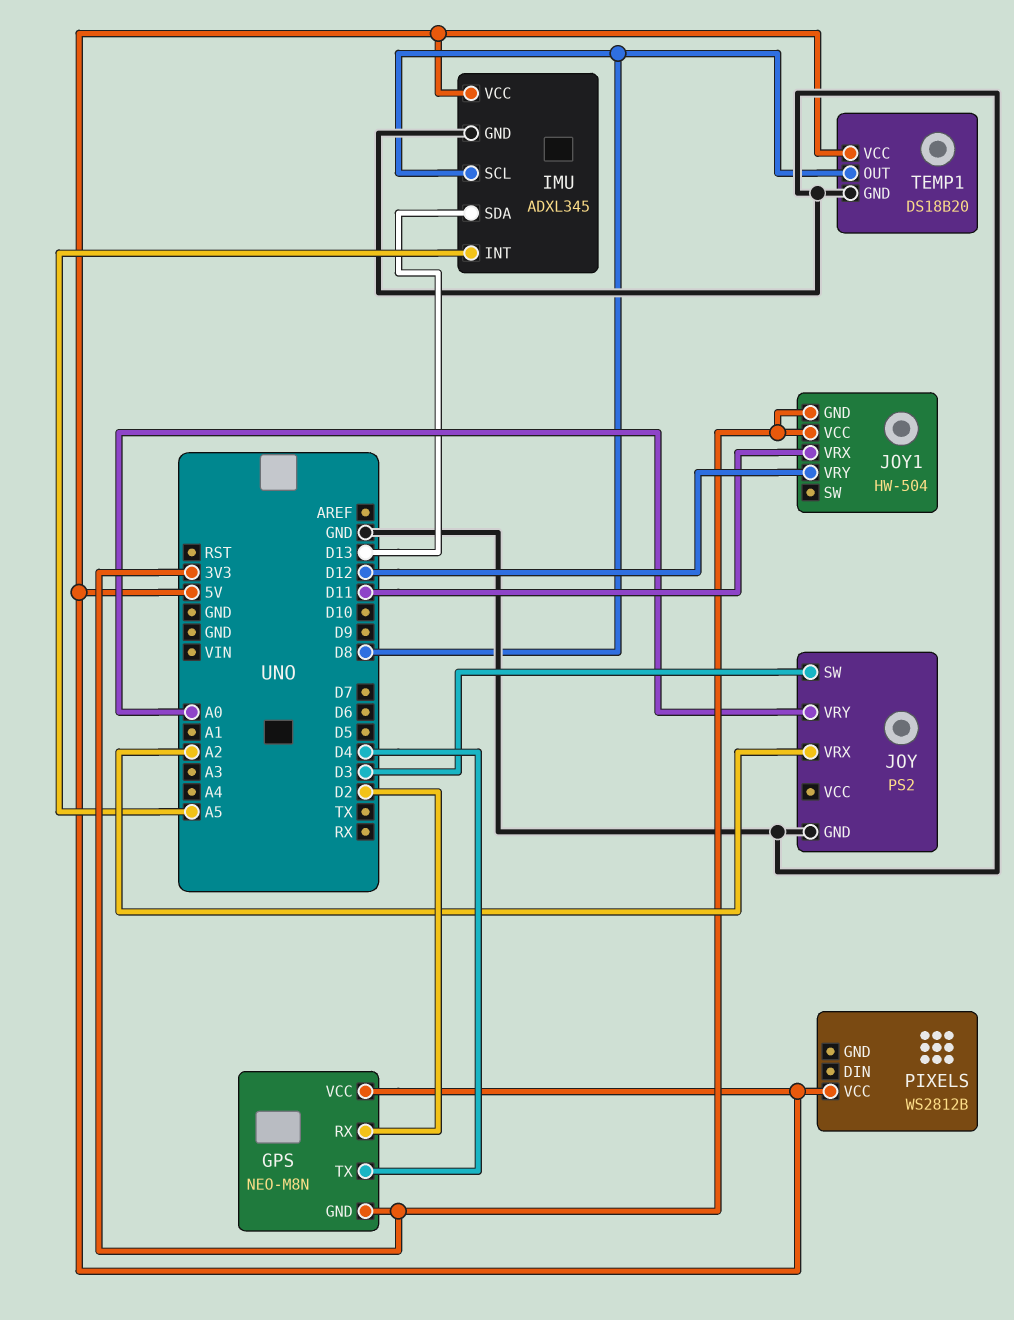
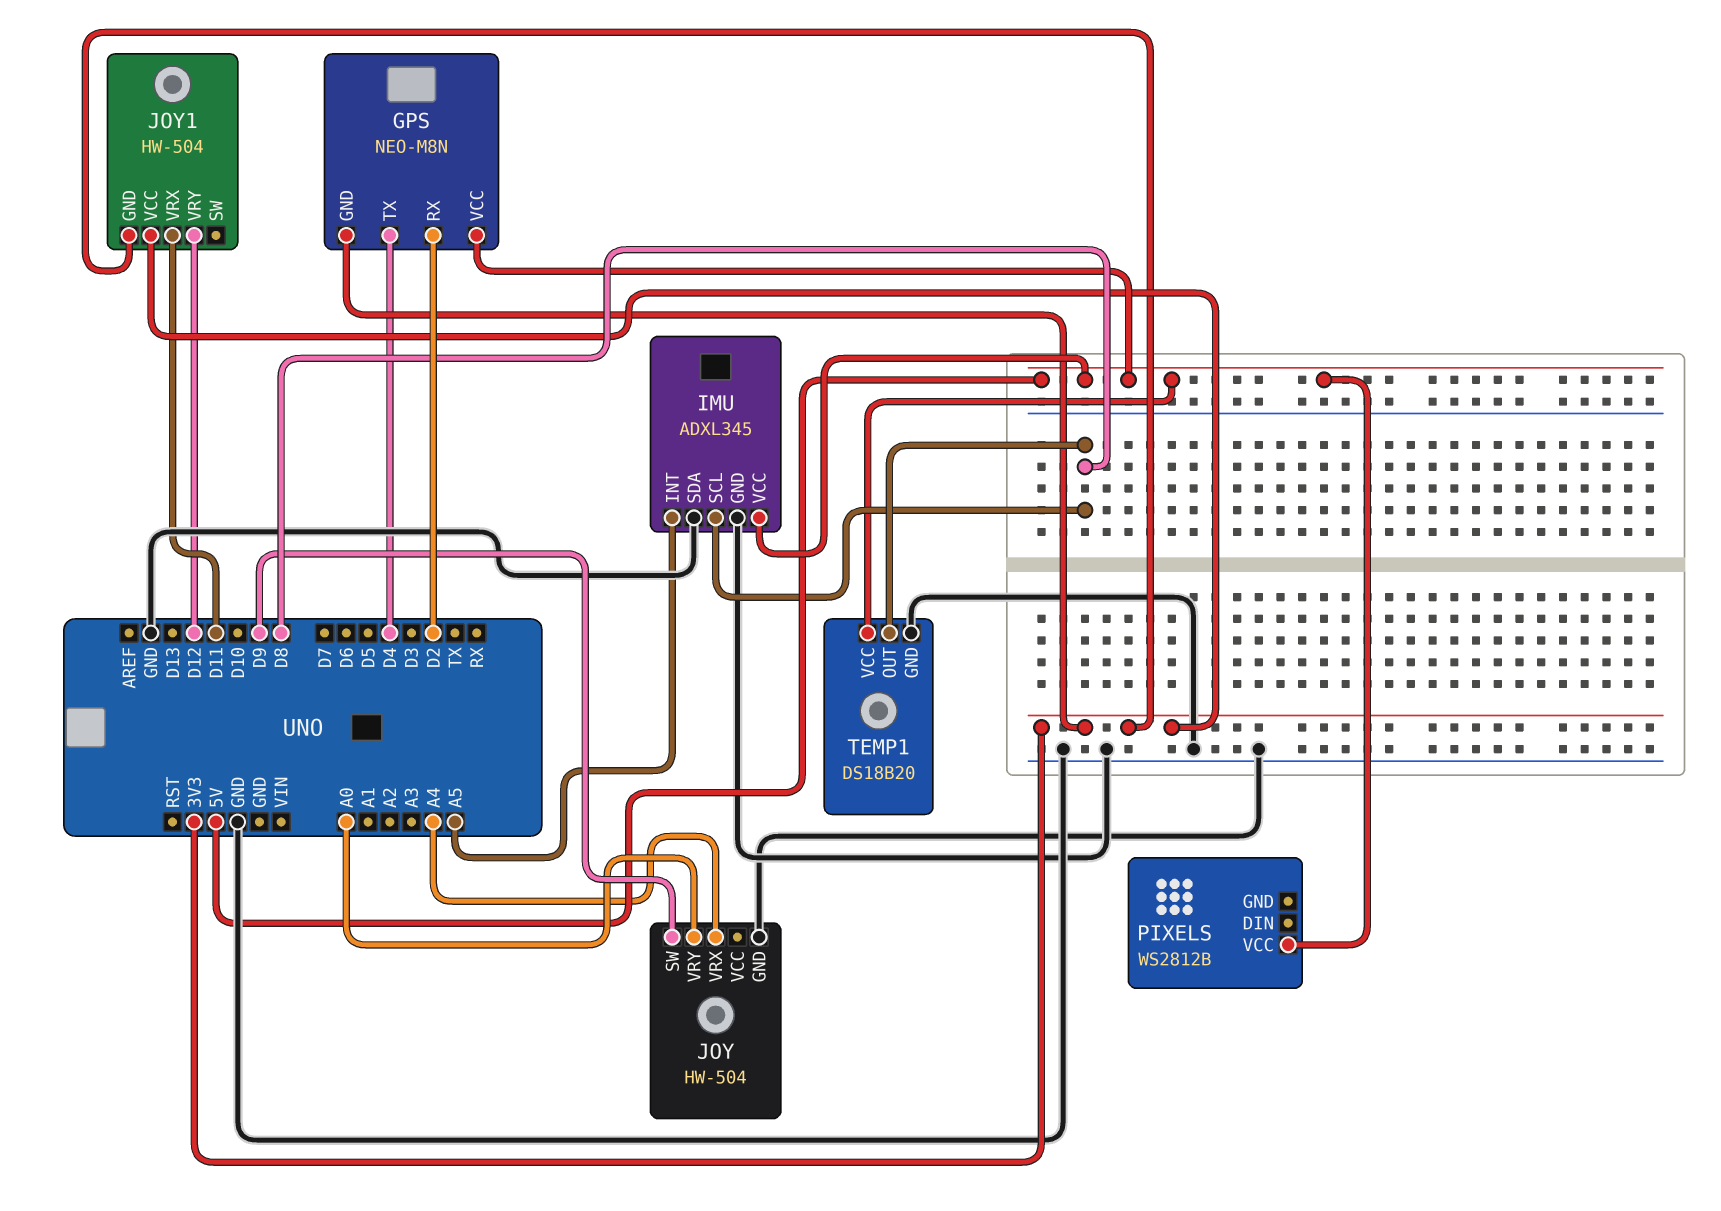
IMU pin SDA: D13 -> GND
JOY: PS2 -> HW-504
JOY pin SW: D3 -> D9
JOY pin VRX: A2 -> A4

